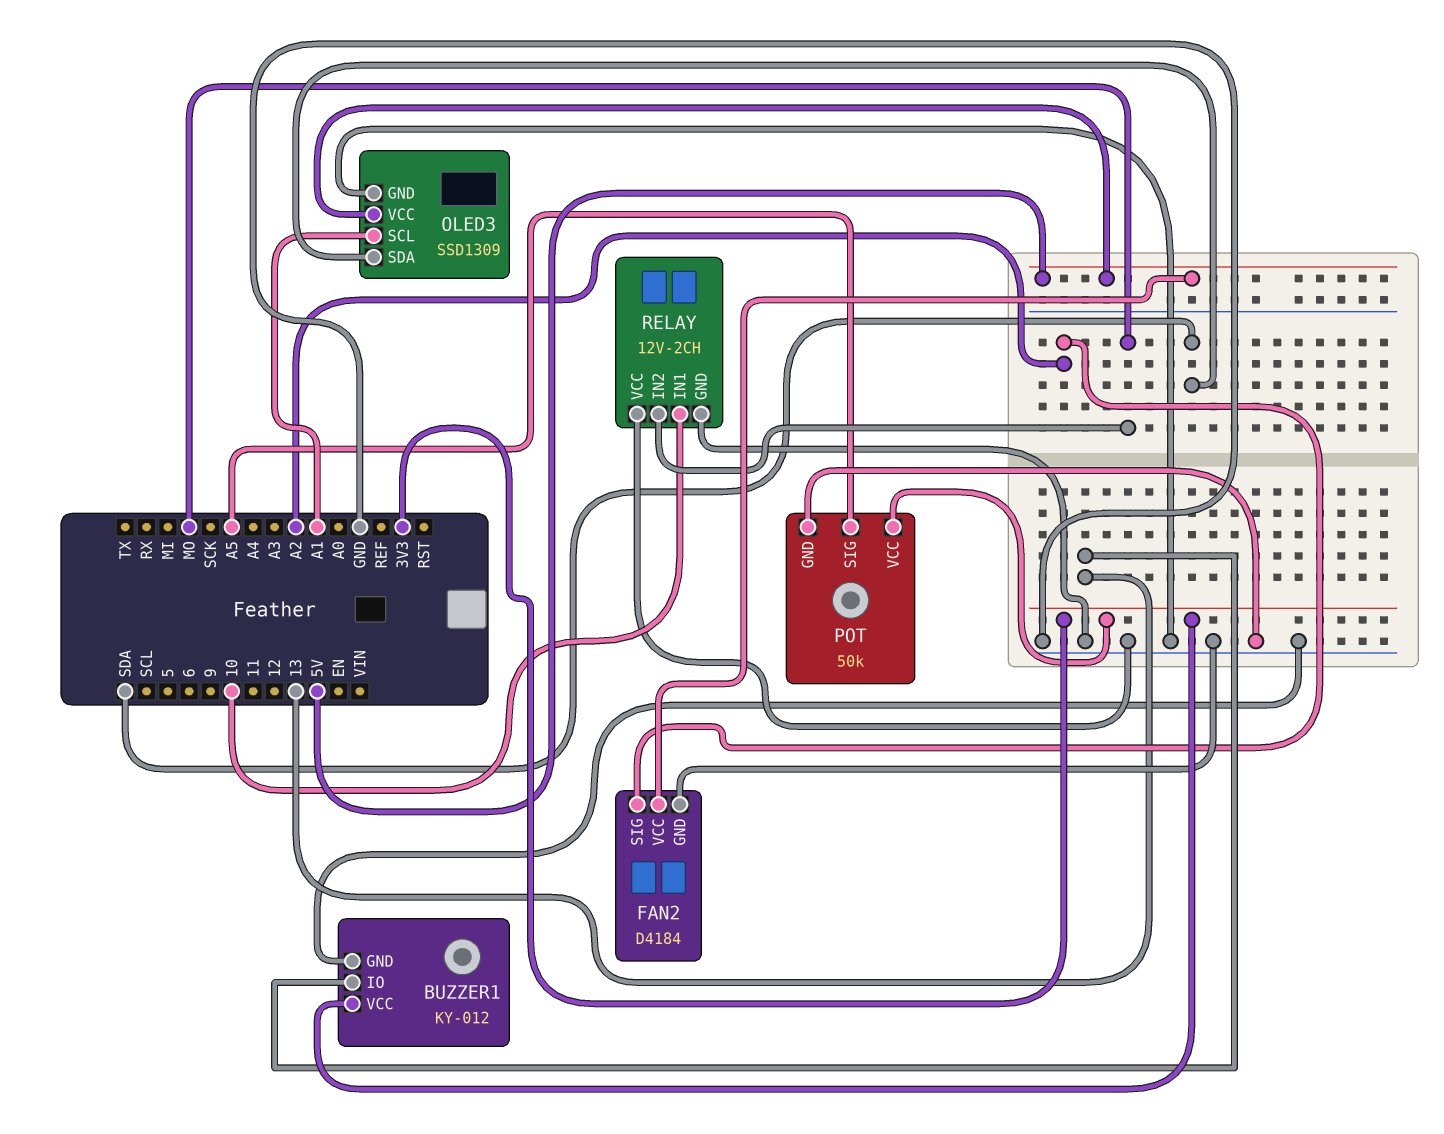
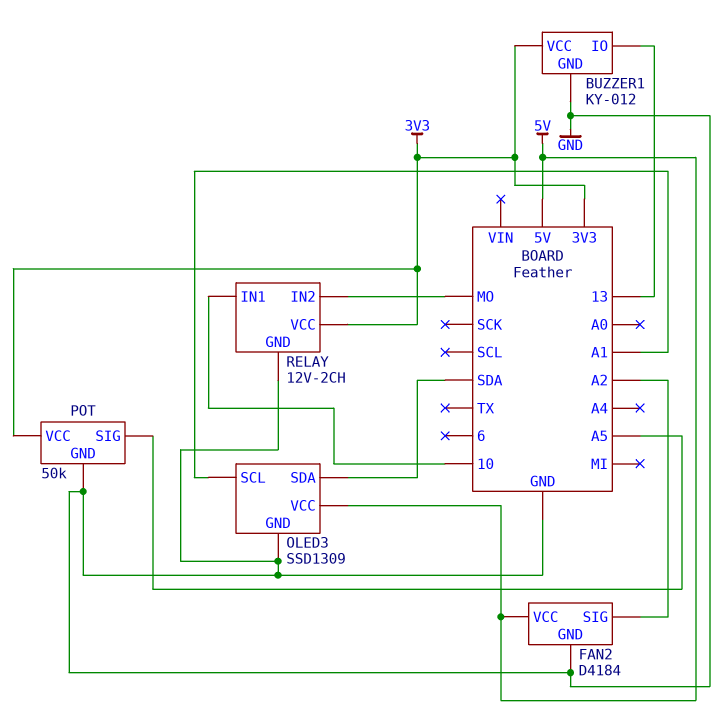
RELAY pin VCC: GND -> 3V3

